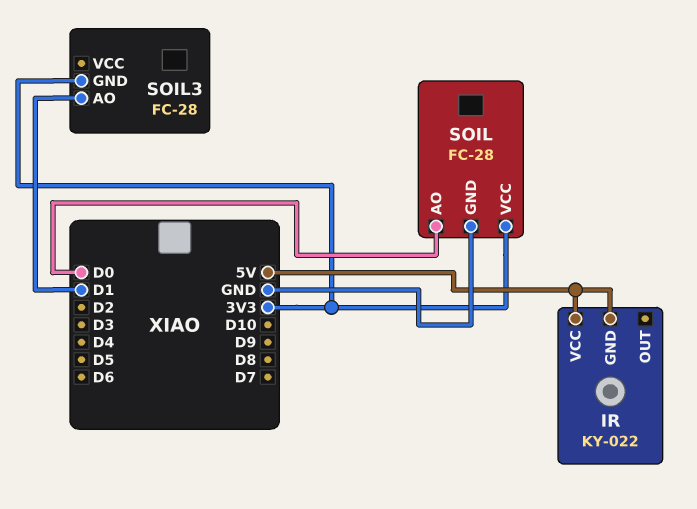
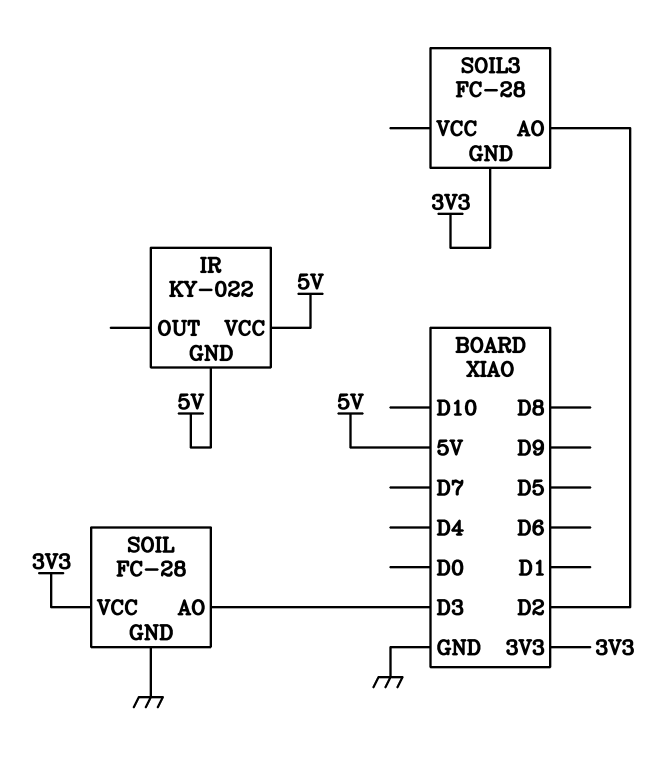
SOIL pin AO: D0 -> D3
SOIL3 pin AO: D1 -> D2

